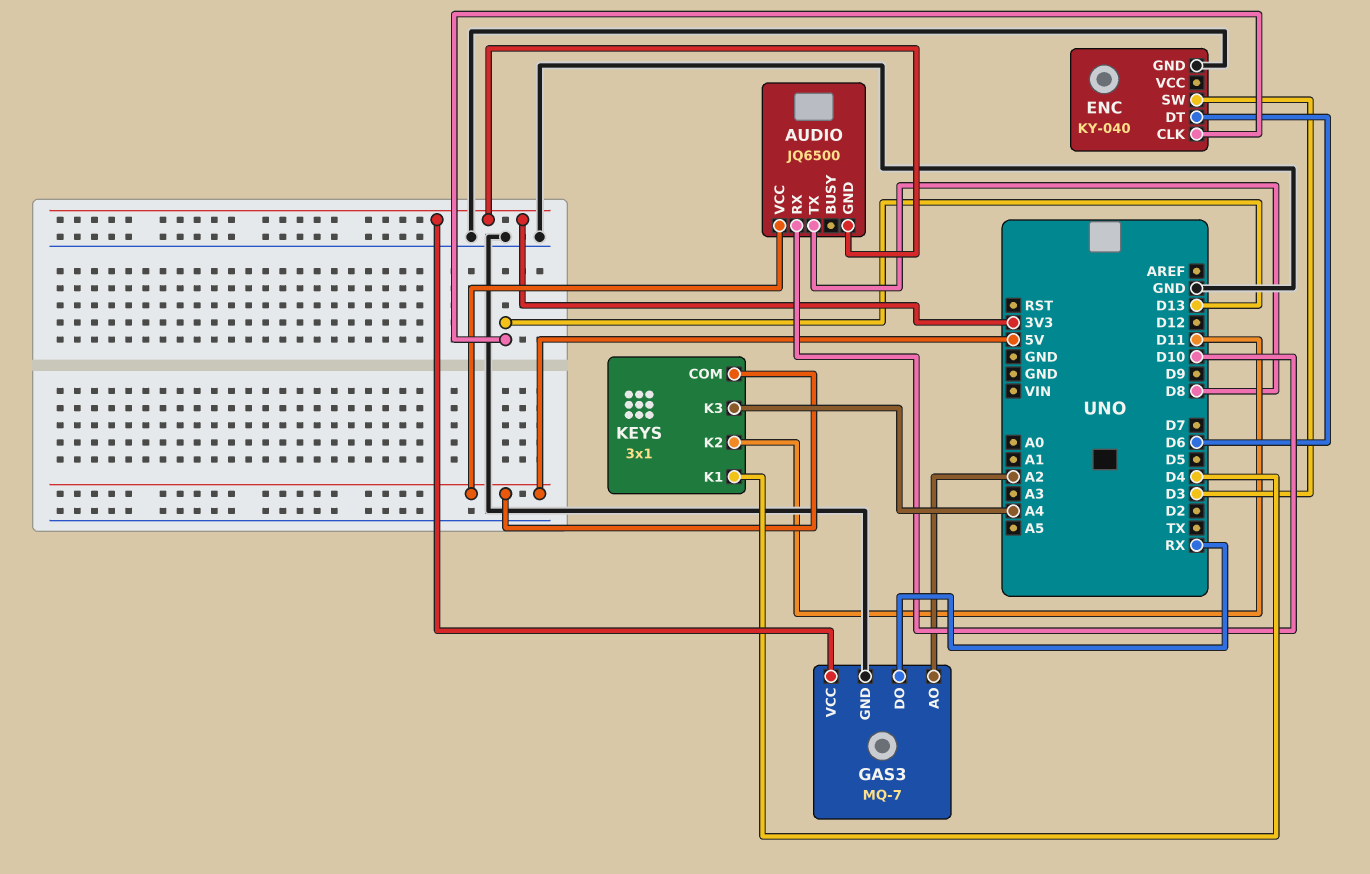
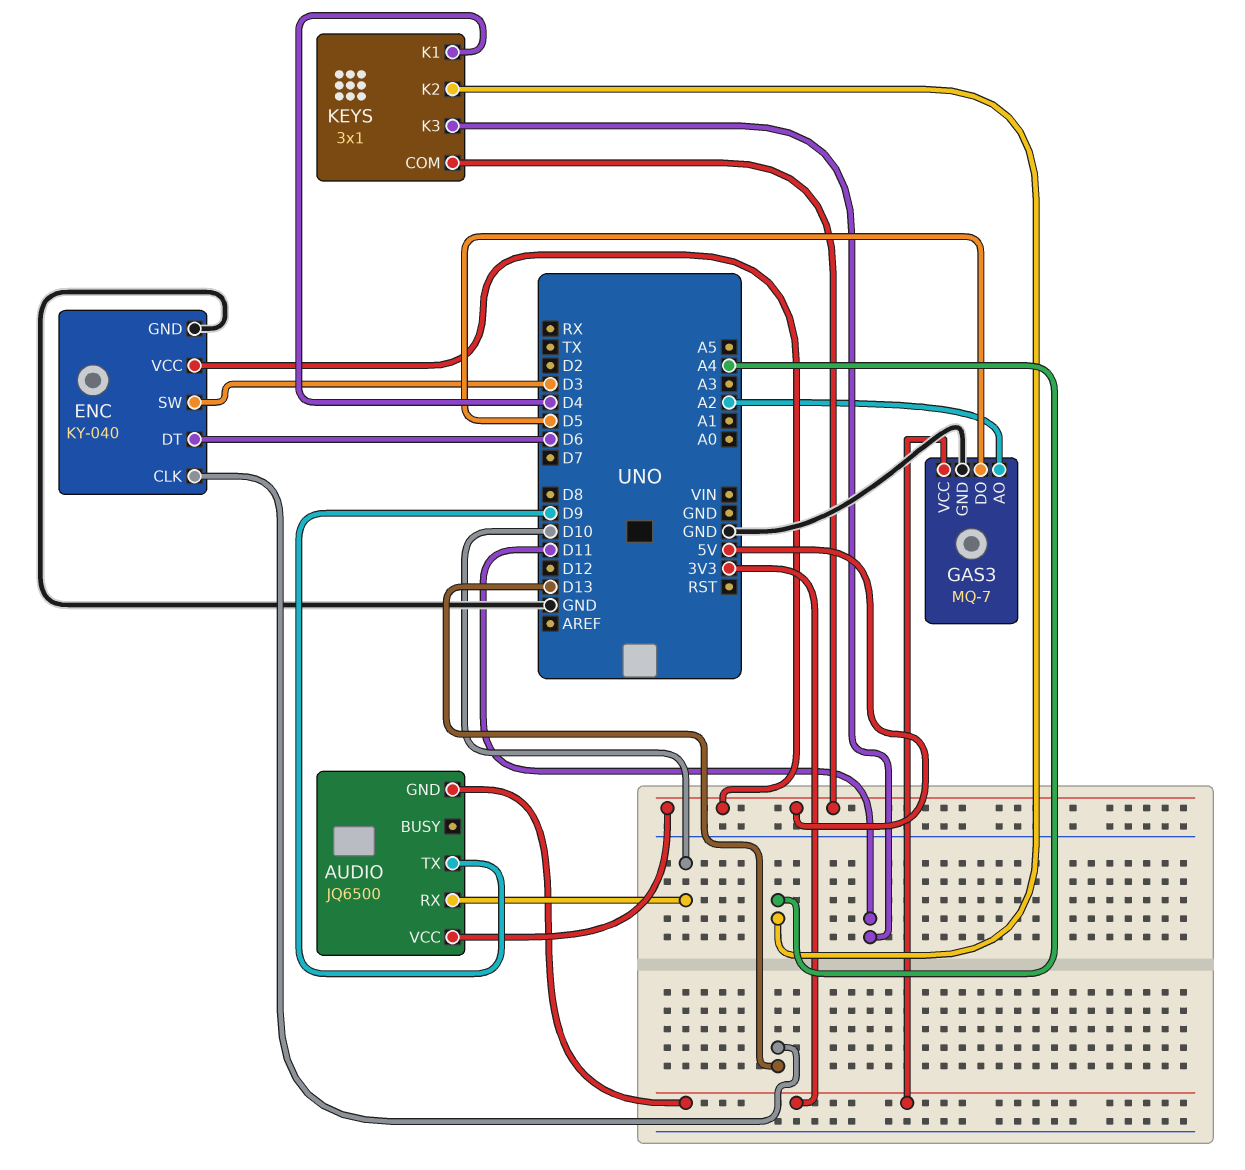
AUDIO pin TX: D8 -> D9
ENC pin VCC: none -> 5V
GAS3 pin DO: RX -> D5
KEYS pin K2: D11 -> A4
KEYS pin K3: A4 -> D11

